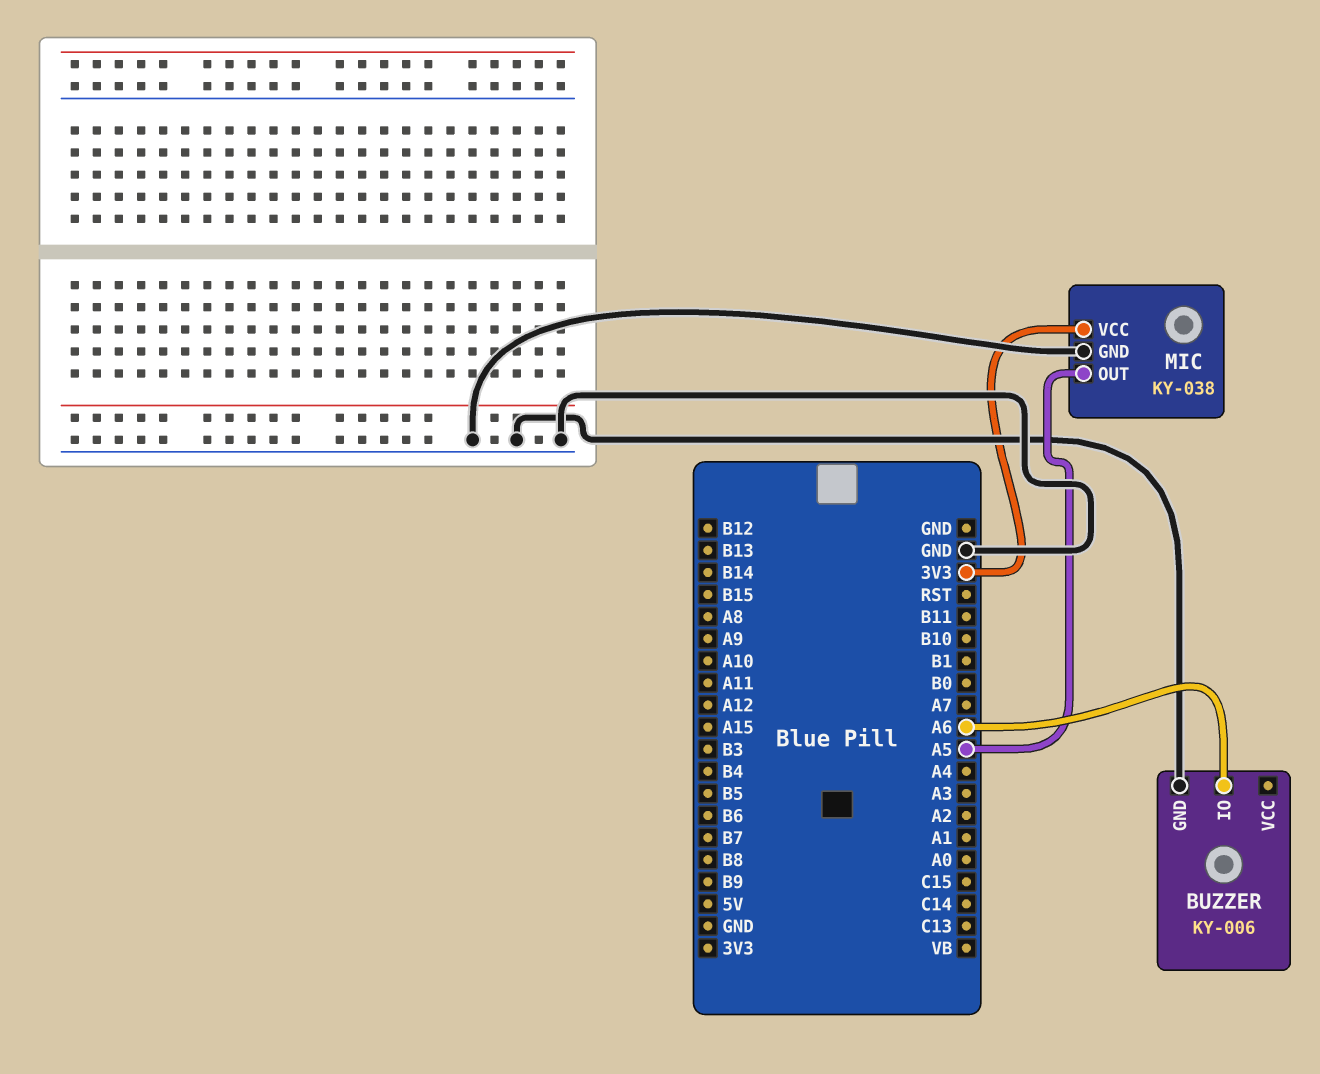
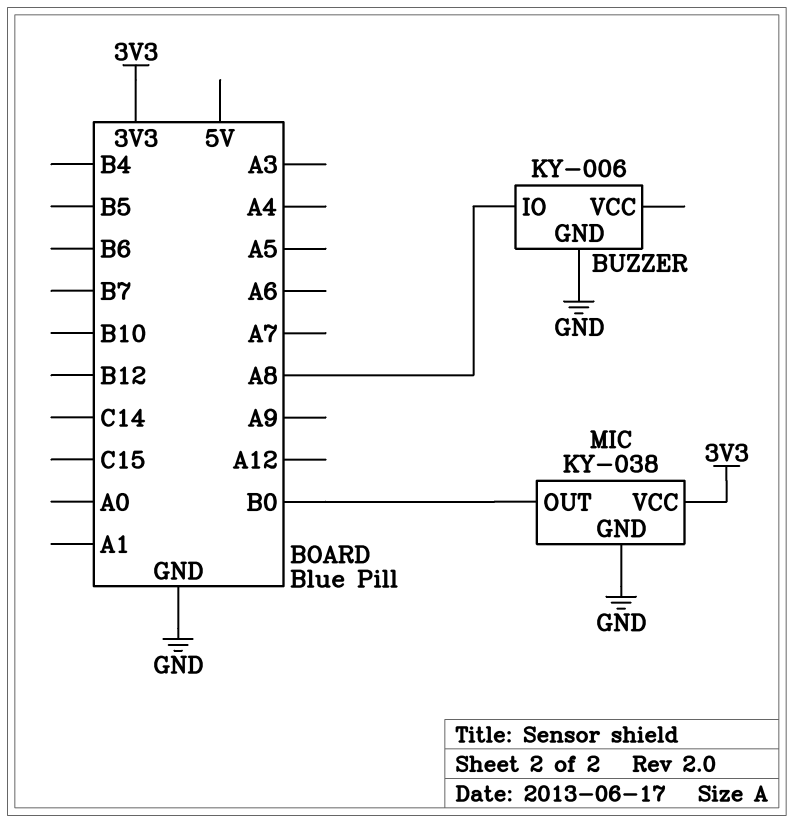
BUZZER pin IO: A6 -> A8
MIC pin OUT: A5 -> B0

